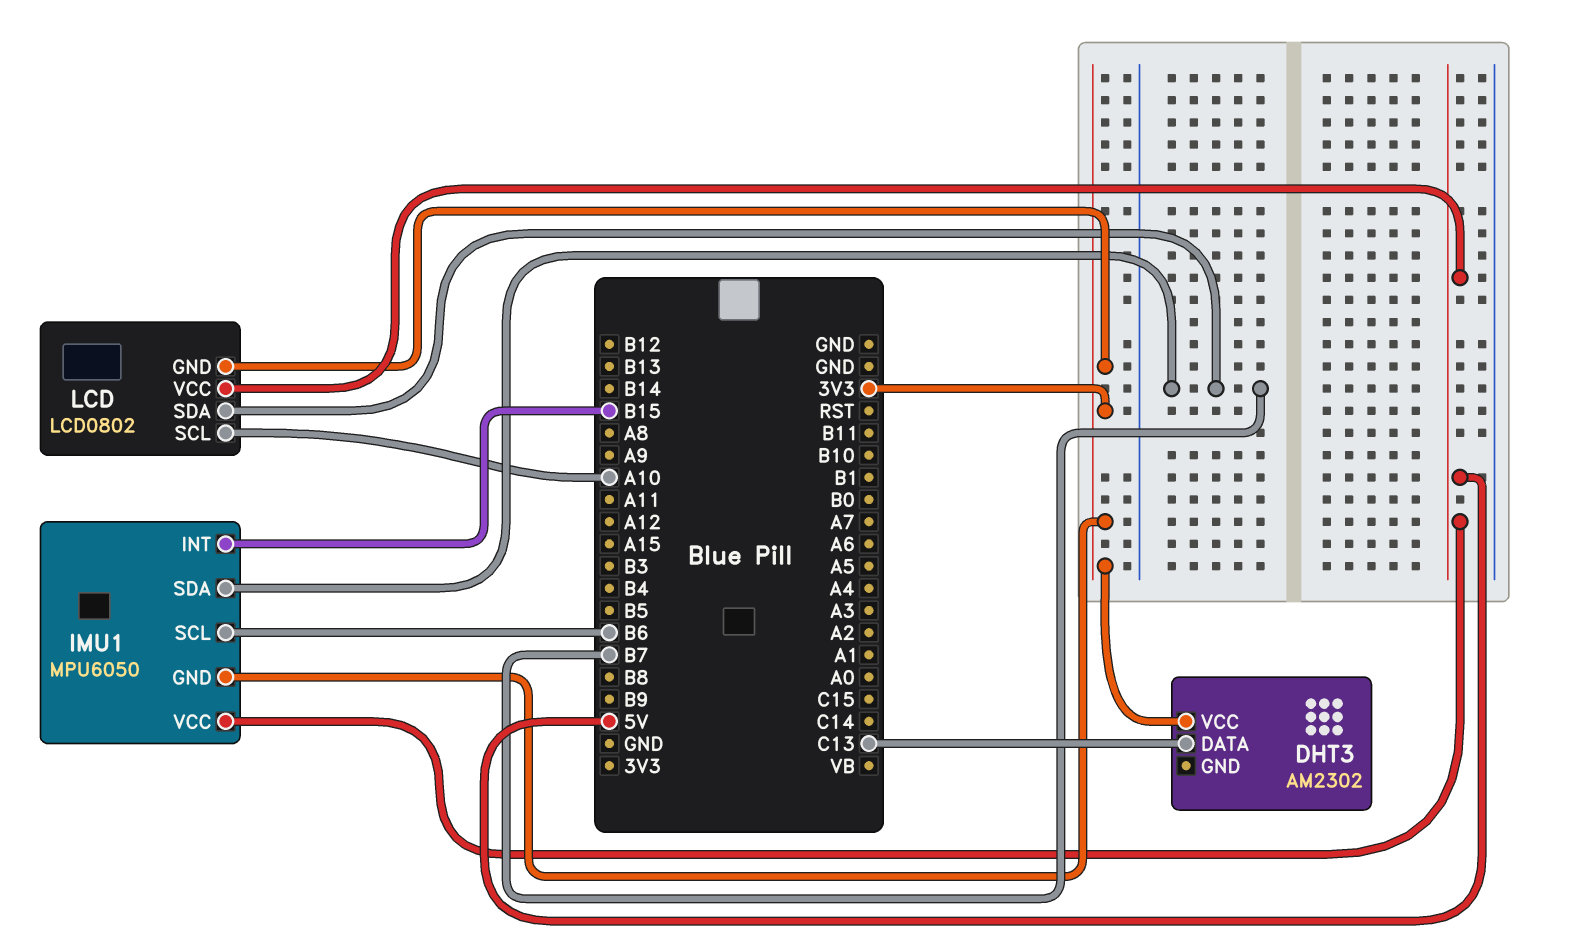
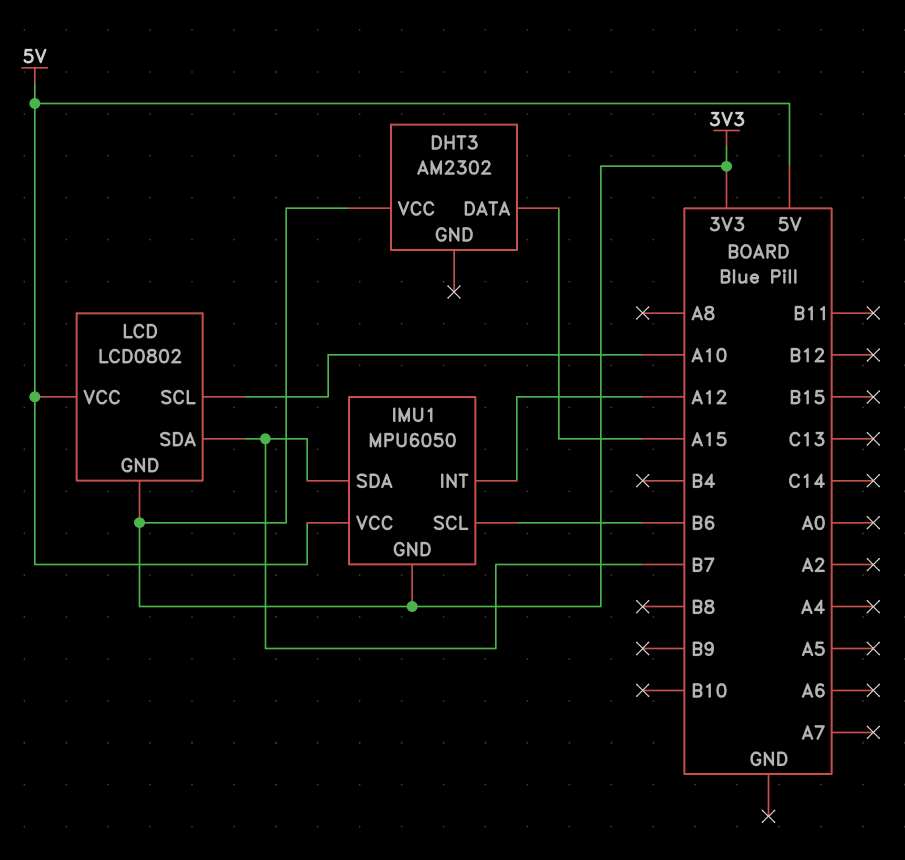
DHT3 pin DATA: C13 -> A15
IMU1 pin INT: B15 -> A12

